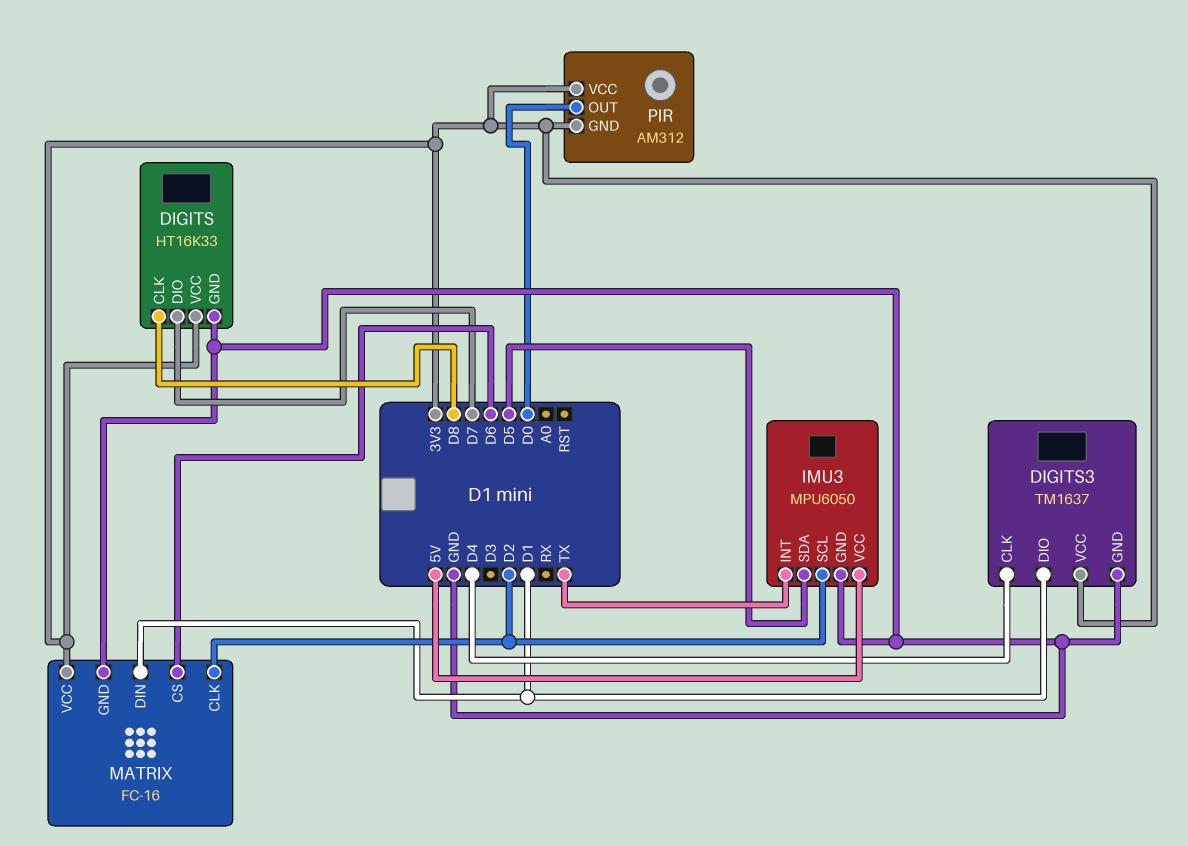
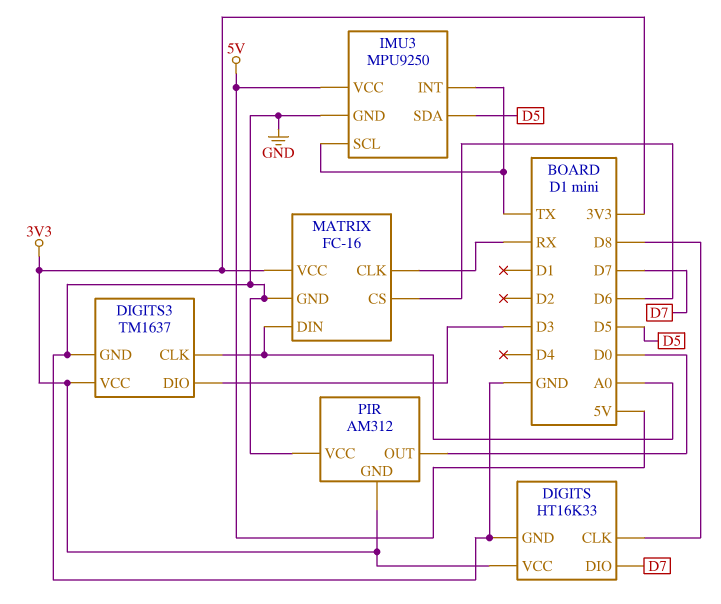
DIGITS3 pin CLK: D4 -> A0
DIGITS3 pin DIO: D1 -> D3
IMU3: MPU6050 -> MPU9250
IMU3 pin SCL: D2 -> TX
MATRIX pin CLK: D2 -> RX
MATRIX pin DIN: D1 -> A0
PIR pin VCC: 3V3 -> GND

